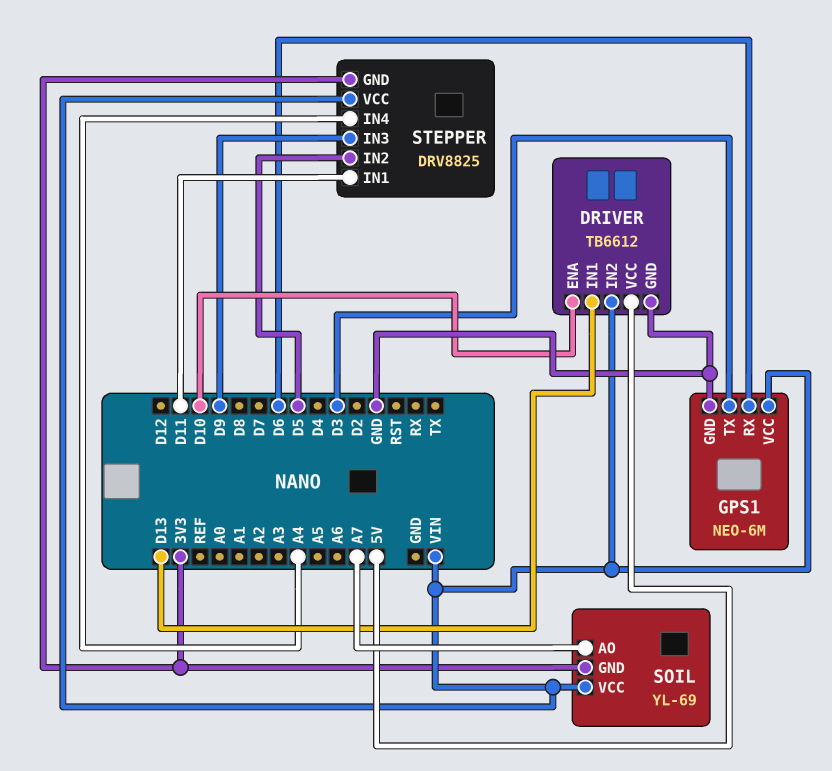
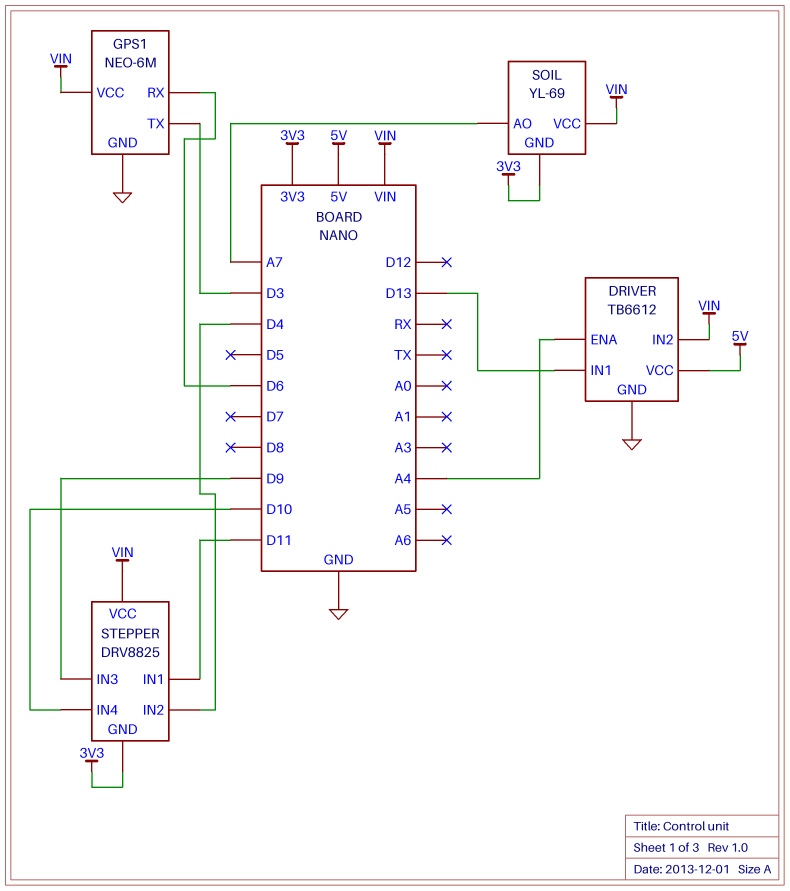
DRIVER pin ENA: D10 -> A4
STEPPER pin IN2: D5 -> D4
STEPPER pin IN4: A4 -> D10

